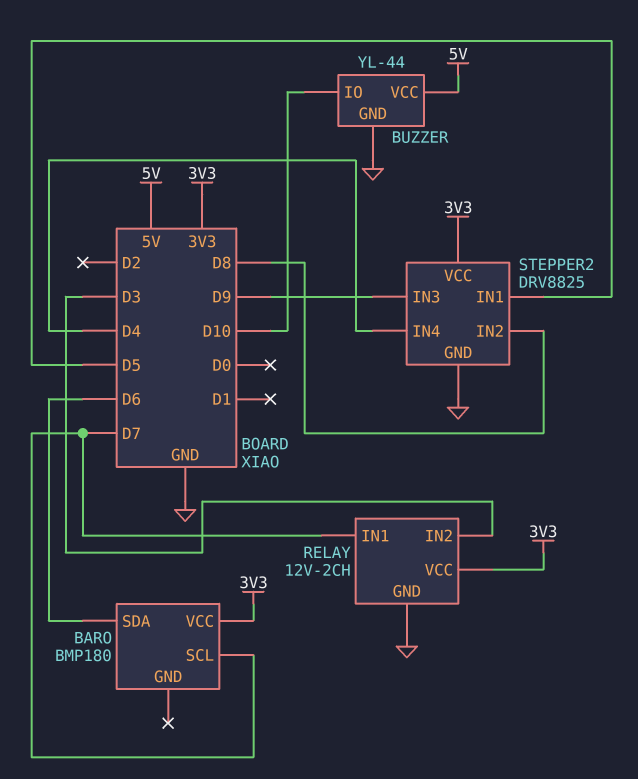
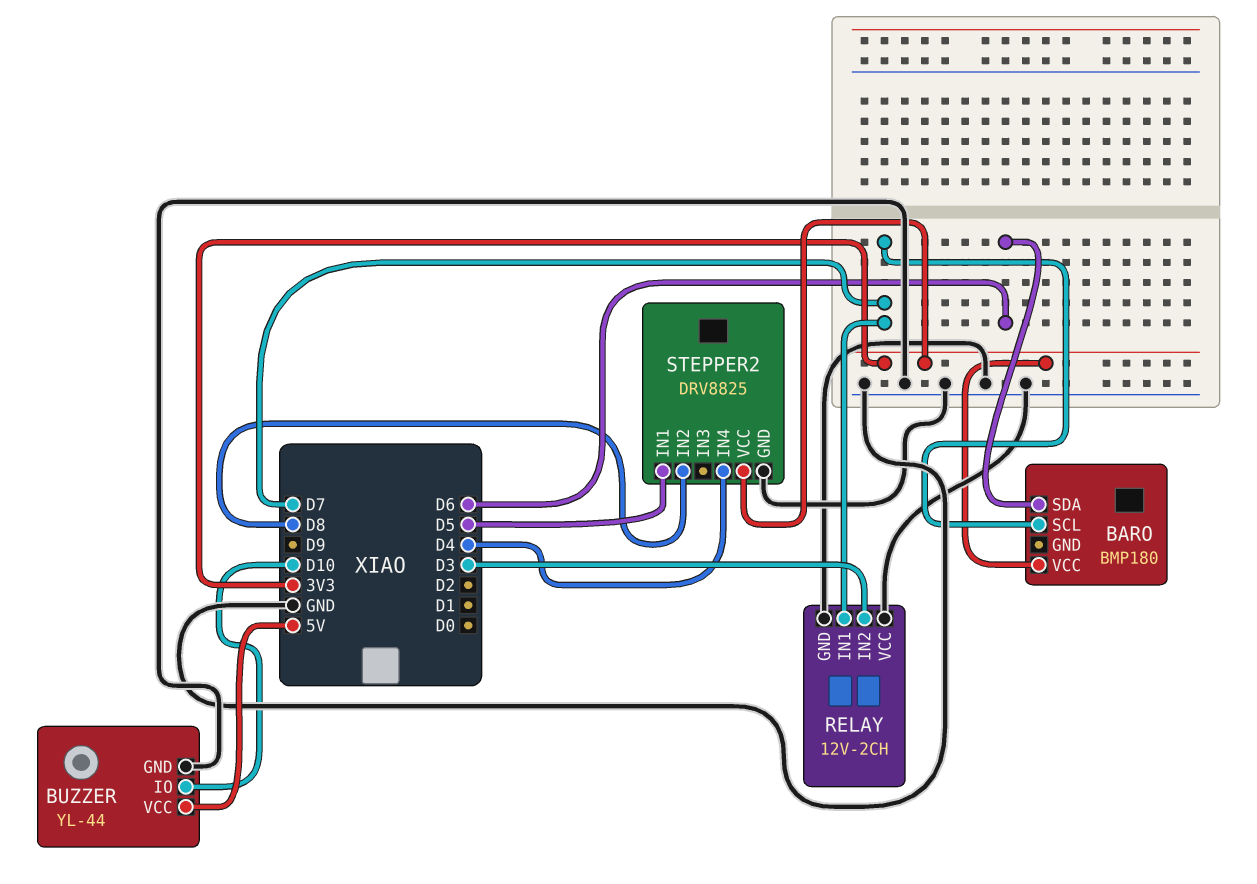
RELAY pin VCC: 3V3 -> GND
STEPPER2 pin IN3: D9 -> none

